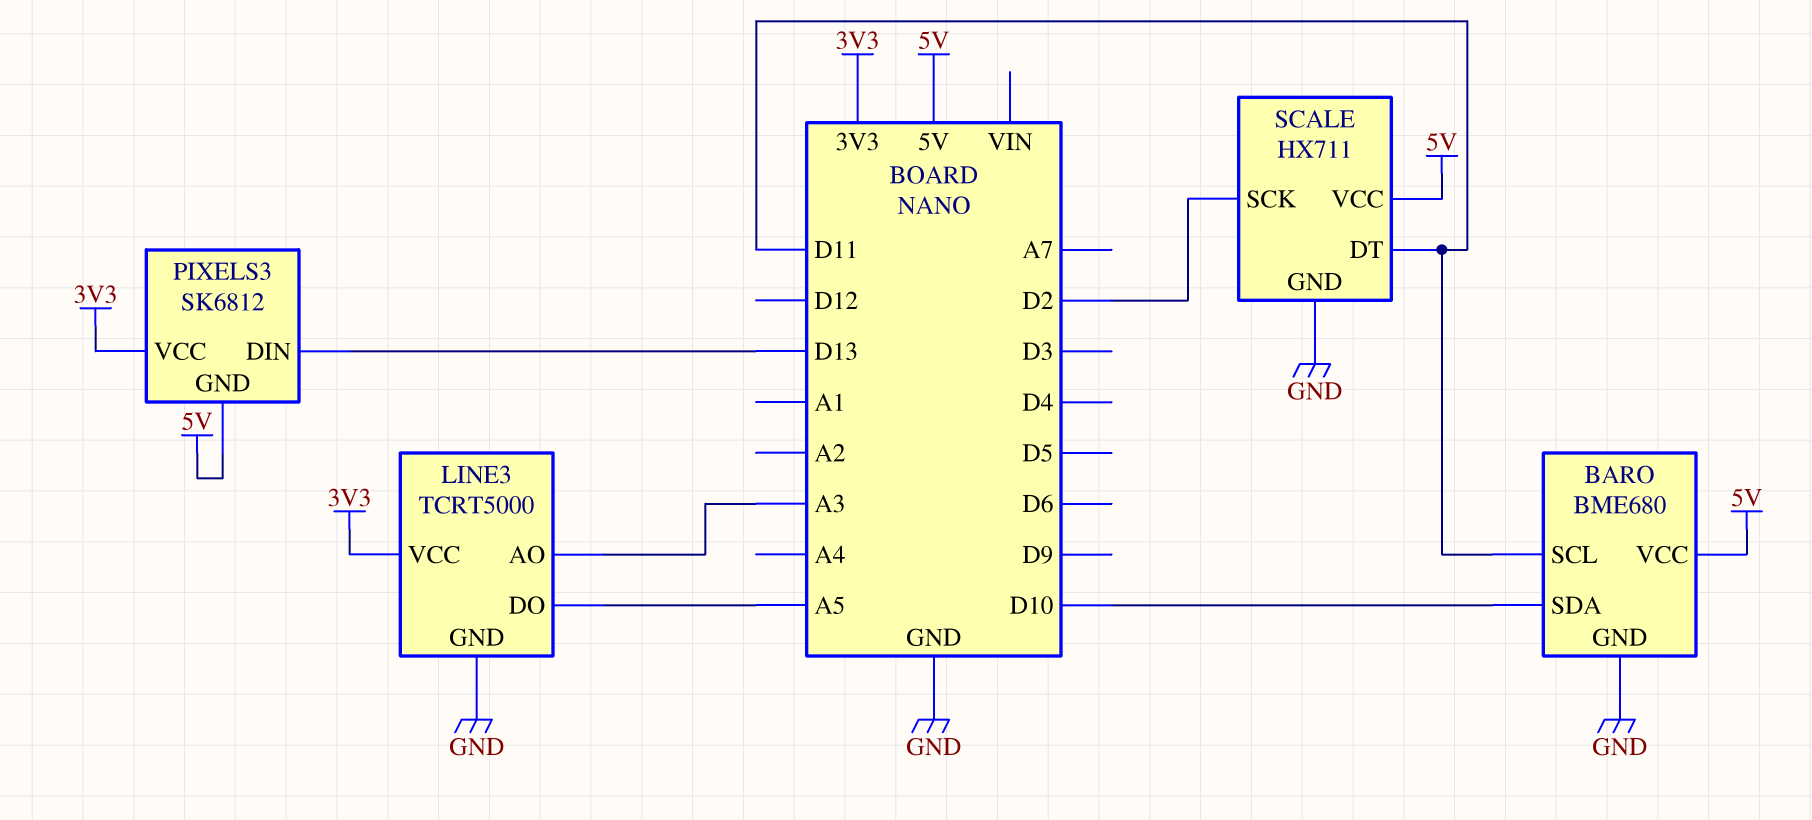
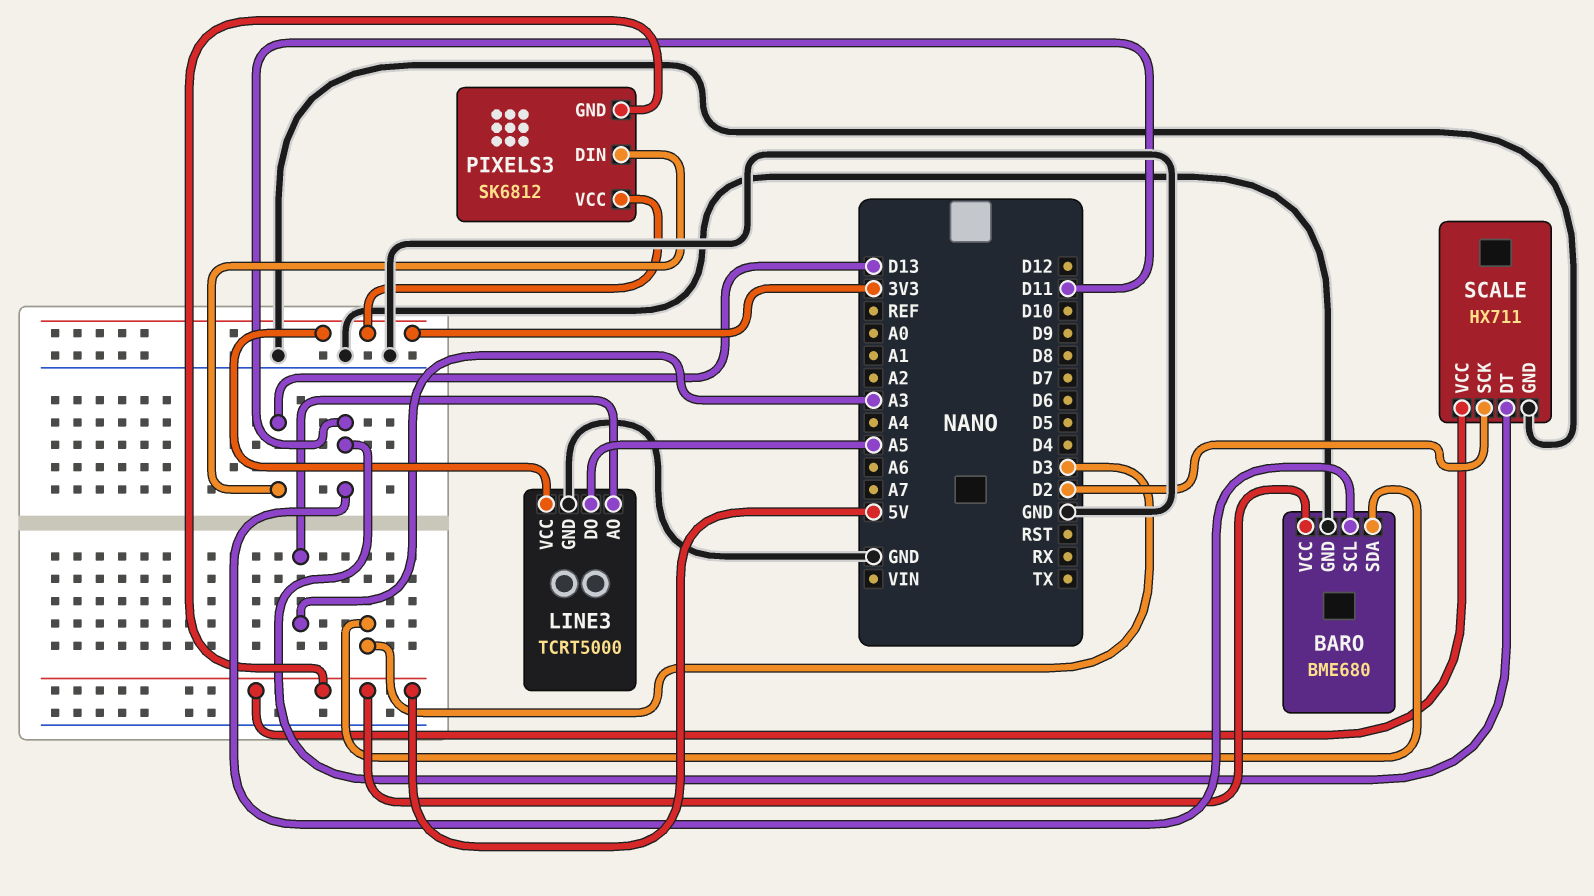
BARO pin SDA: D10 -> D3

